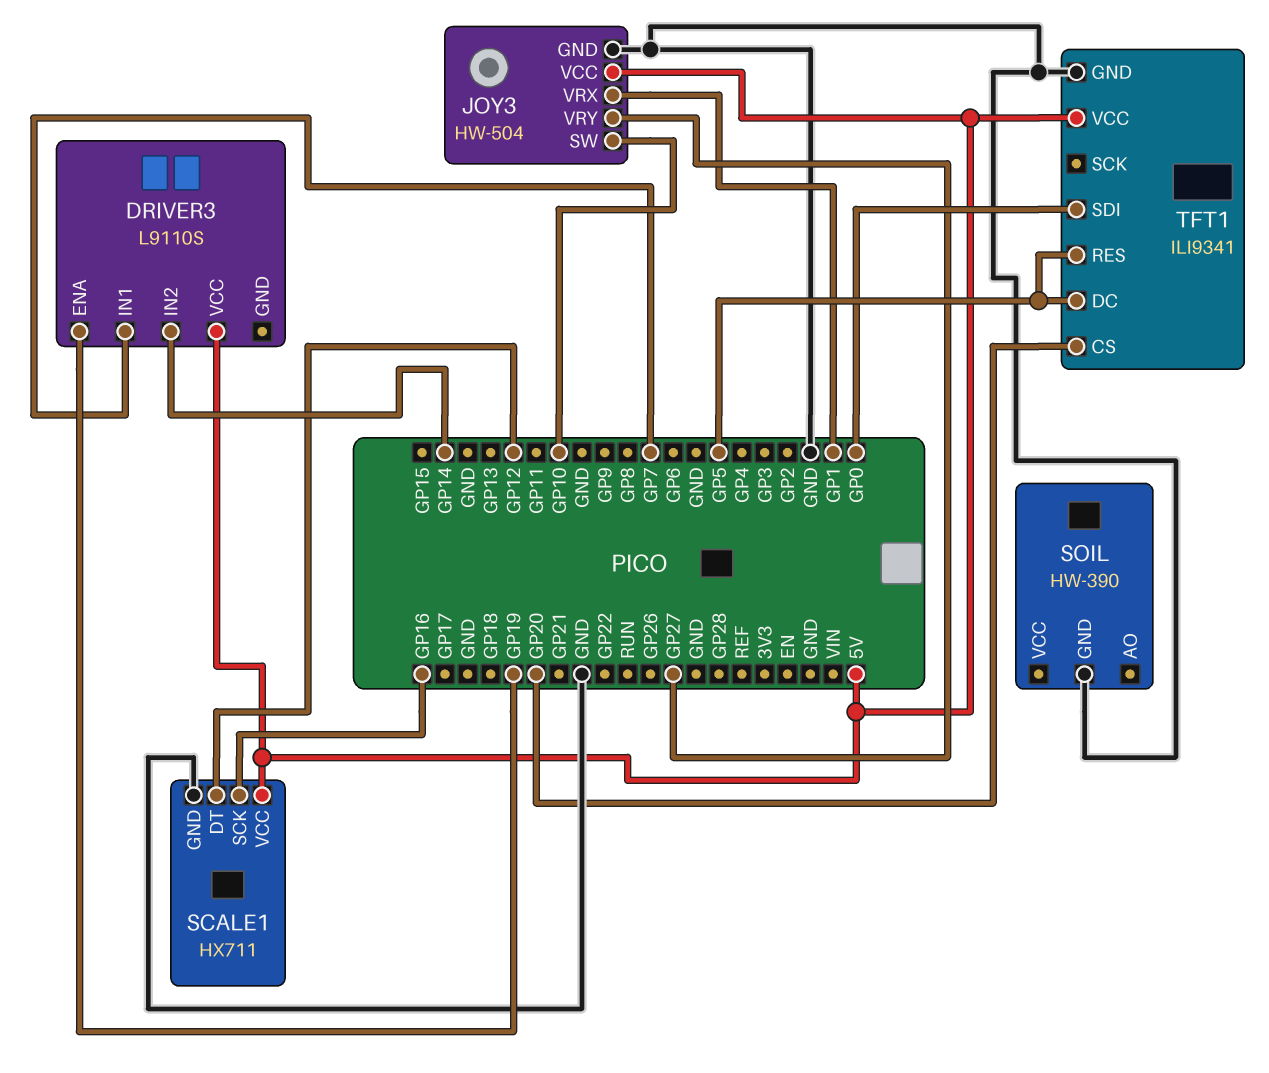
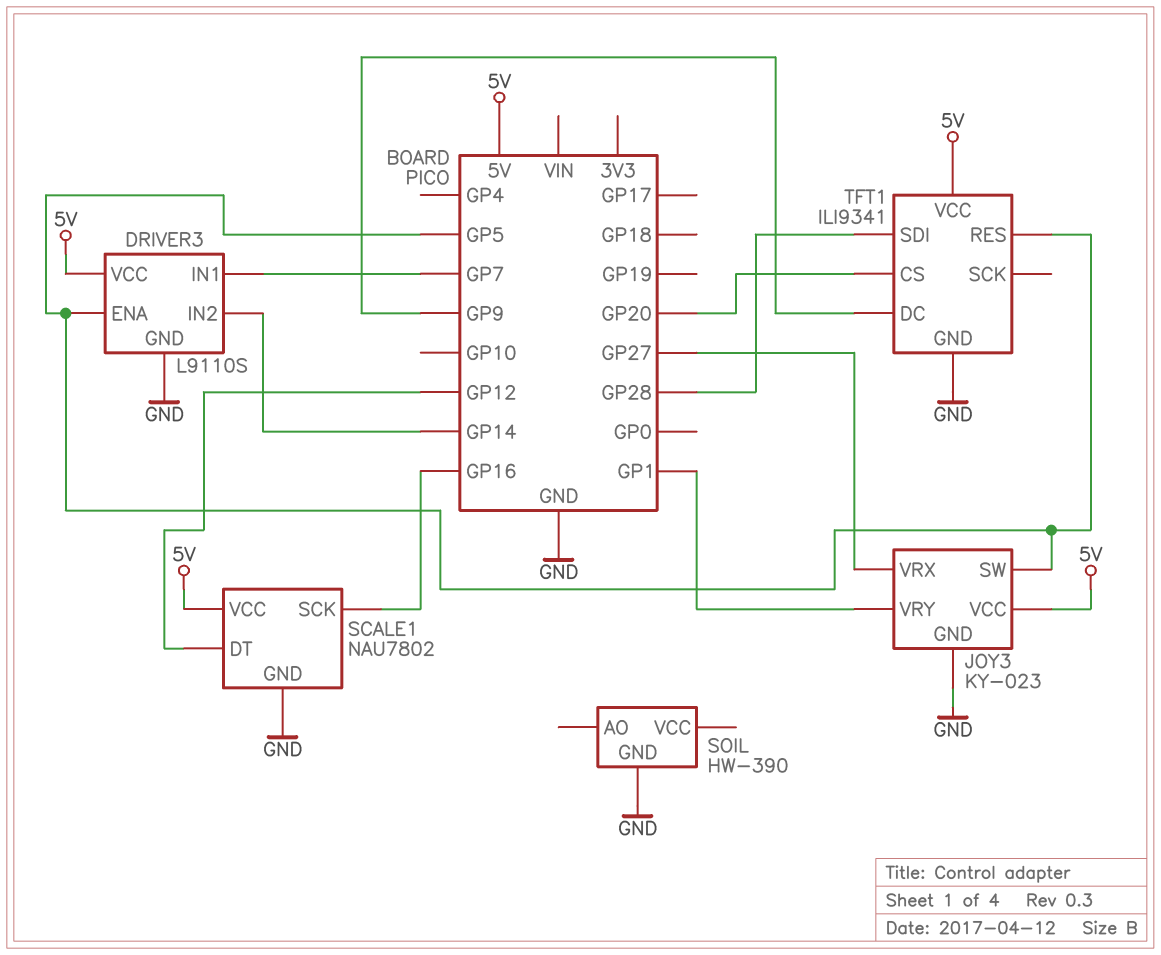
DRIVER3 pin ENA: GP19 -> GP5
DRIVER3 pin GND: none -> GND
JOY3: HW-504 -> KY-023
JOY3 pin SW: GP10 -> GP5
JOY3 pin VRX: GP1 -> GP27
JOY3 pin VRY: GP27 -> GP1
SCALE1: HX711 -> NAU7802
TFT1 pin DC: GP5 -> GP9
TFT1 pin SDI: GP0 -> GP28

